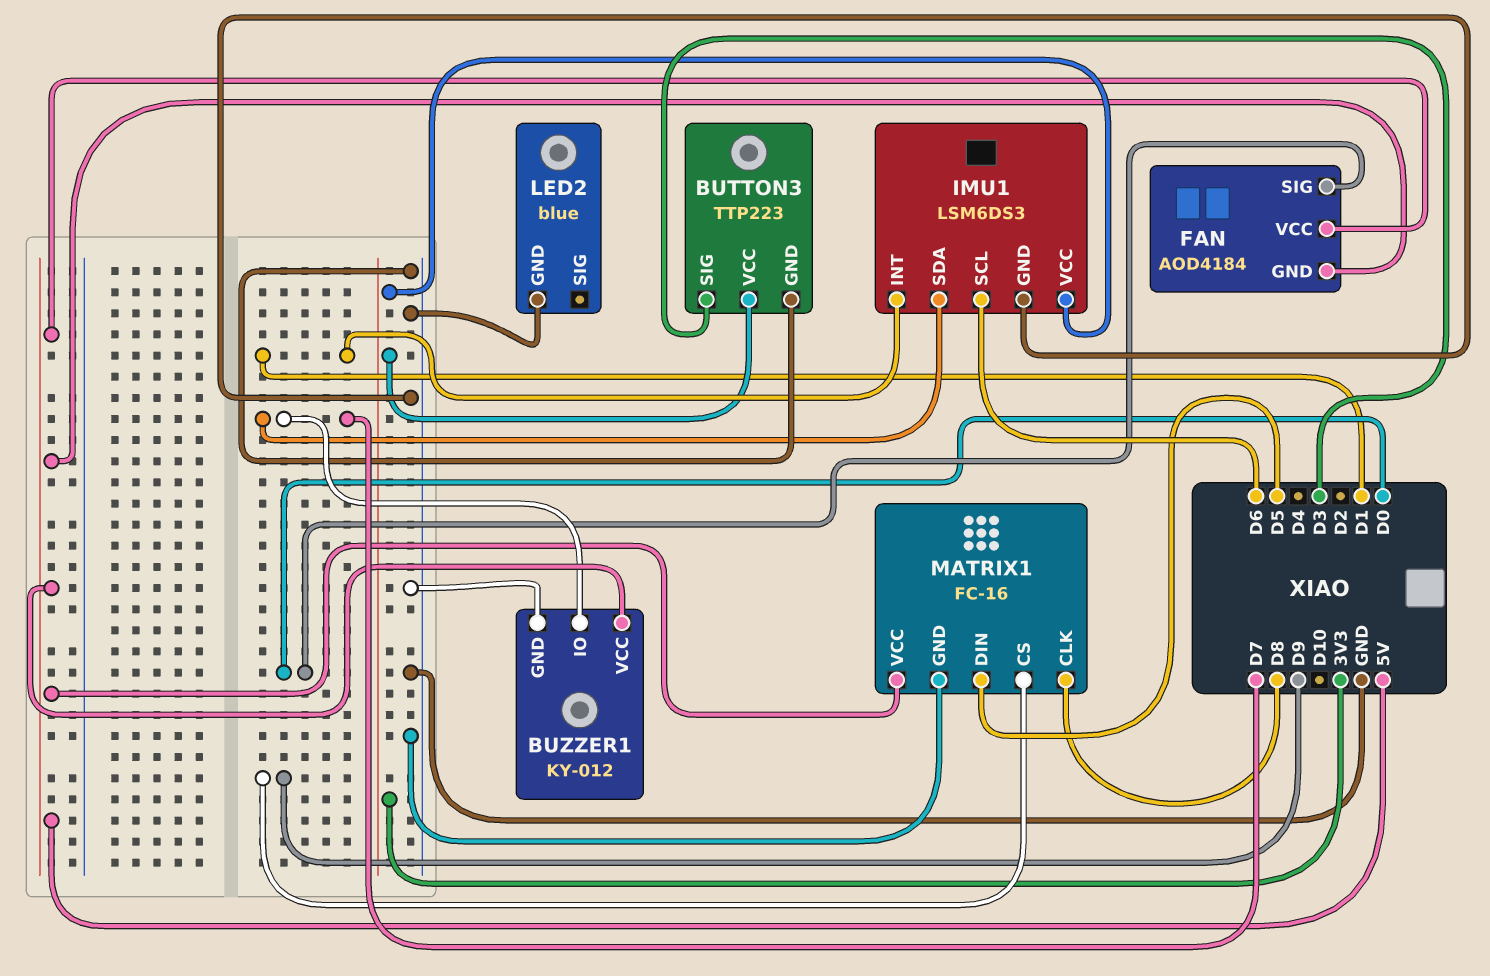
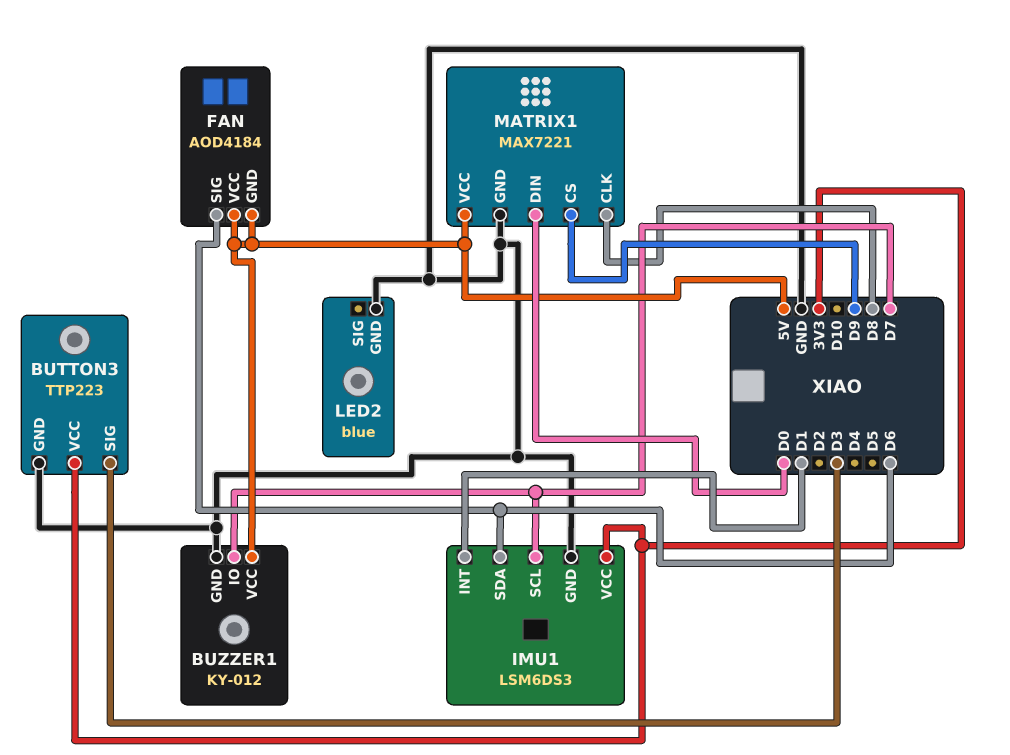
FAN pin SIG: D0 -> D6
IMU1 pin SCL: D6 -> D7
IMU1 pin SDA: D7 -> D6
MATRIX1: FC-16 -> MAX7221
MATRIX1 pin DIN: D5 -> D0

